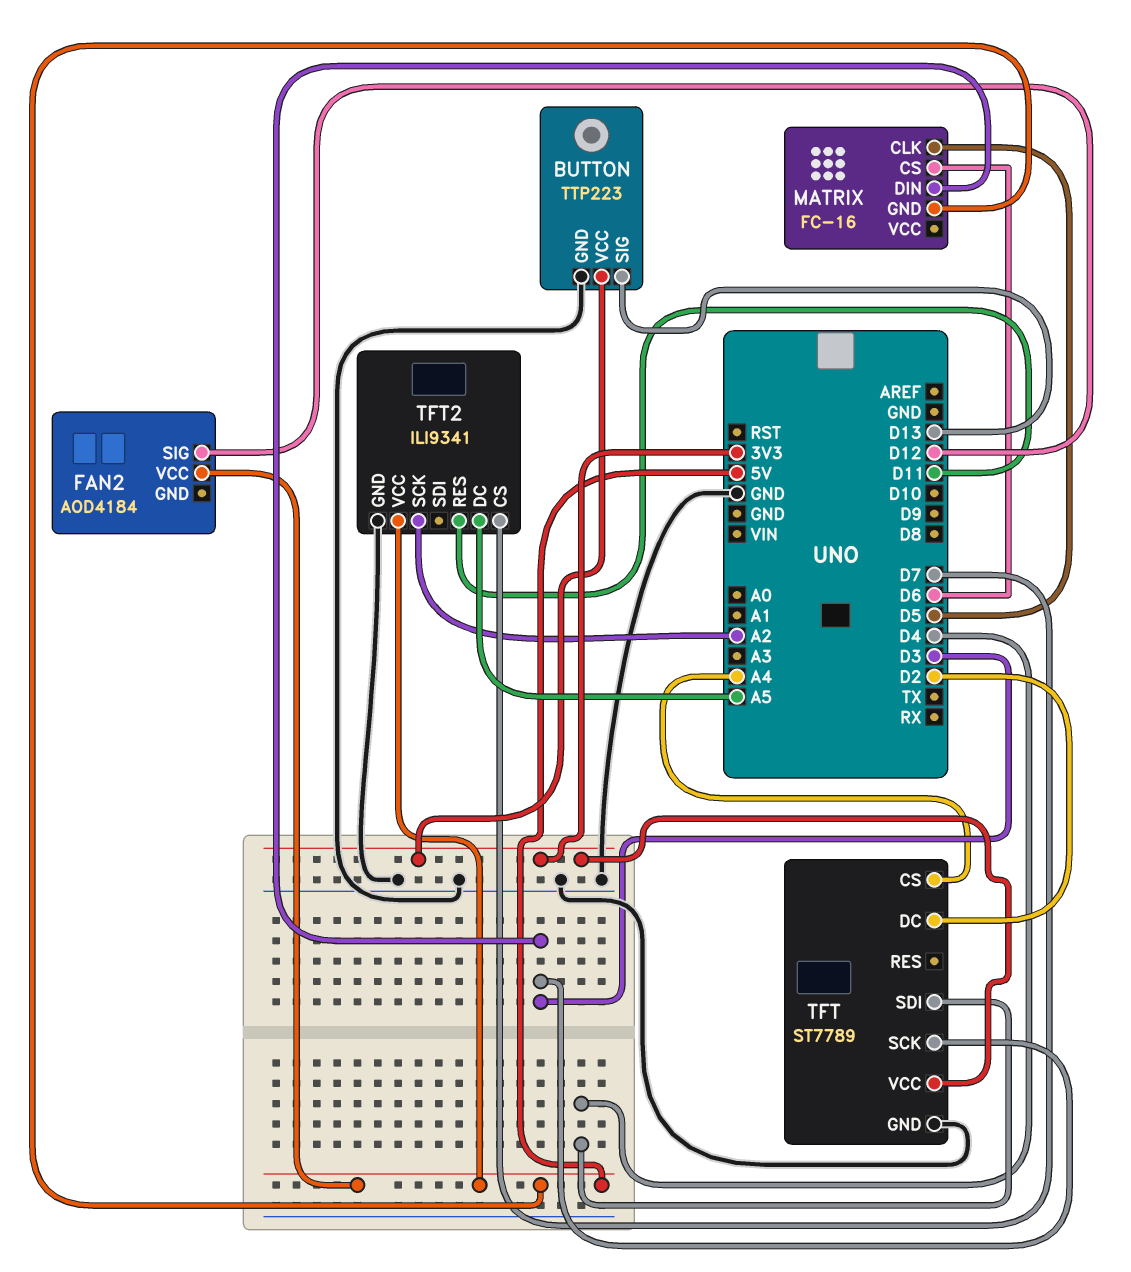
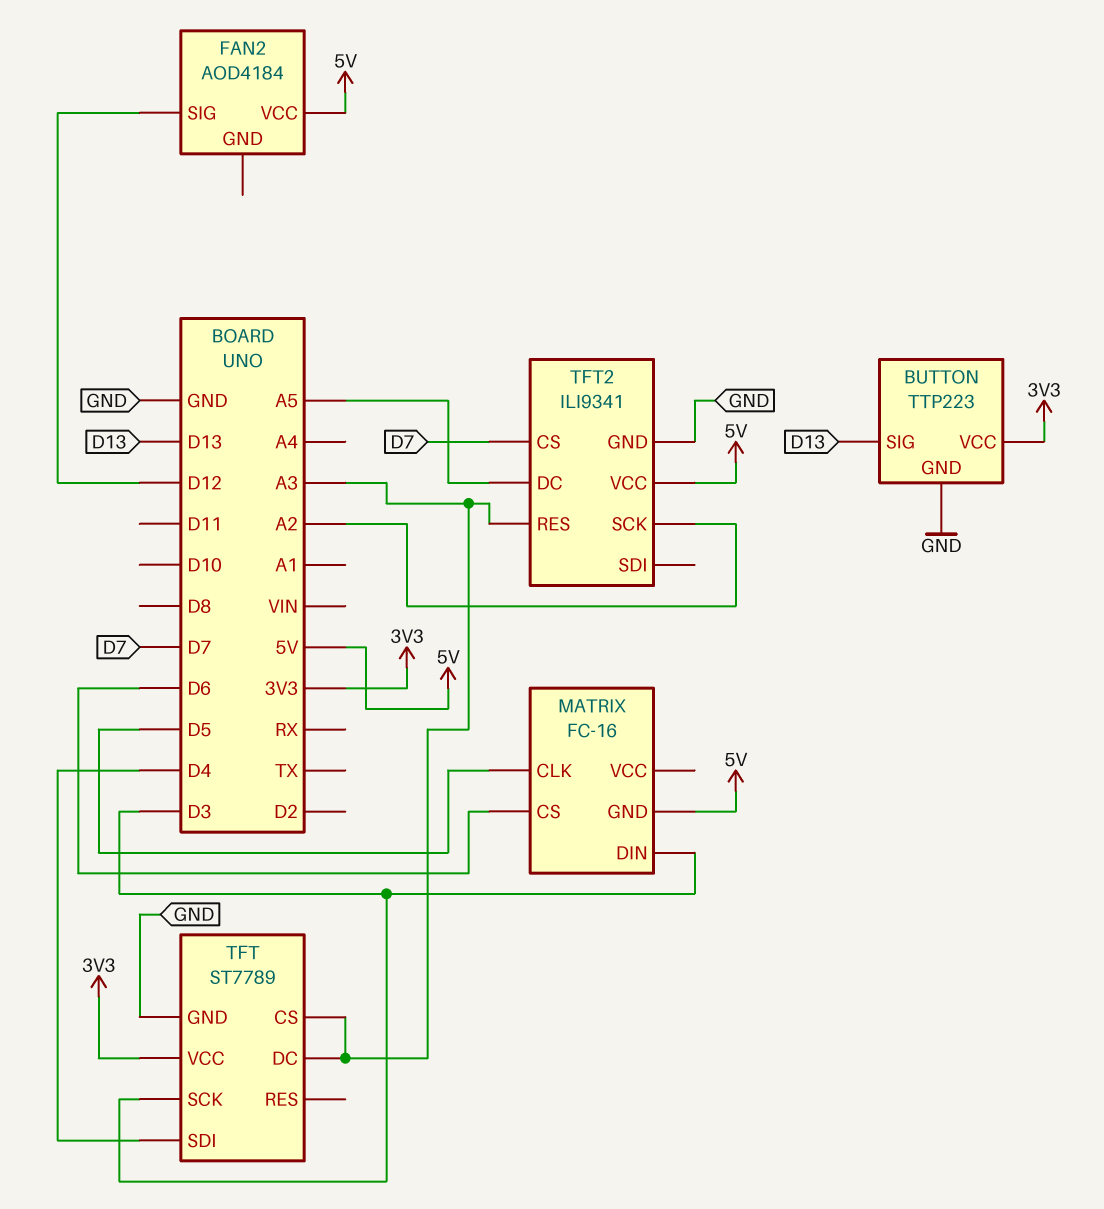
TFT pin CS: A4 -> A3
TFT pin DC: D2 -> A3
TFT2 pin RES: D11 -> A3

